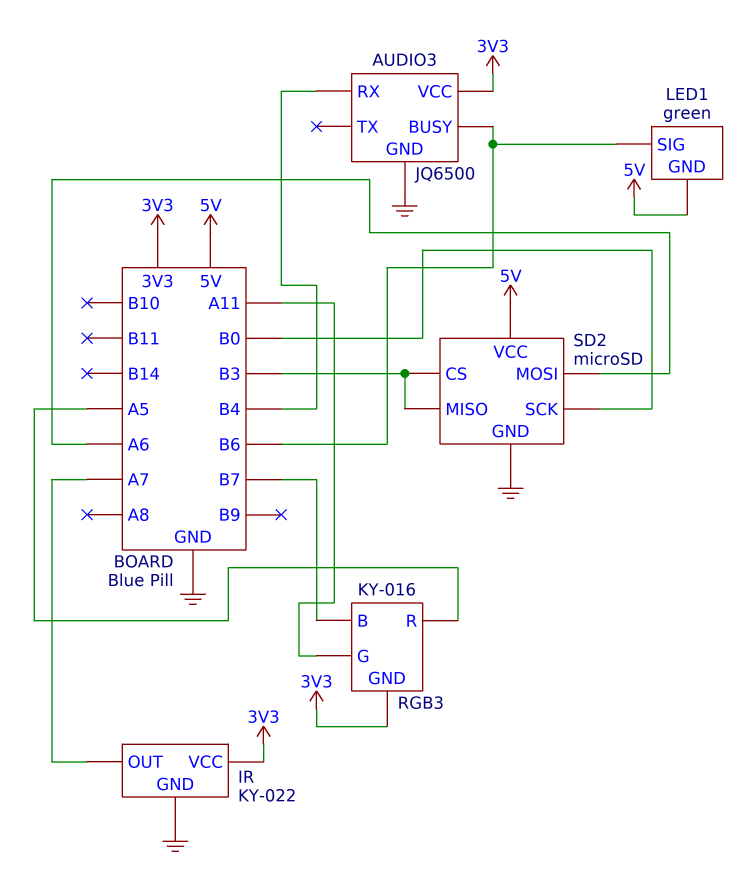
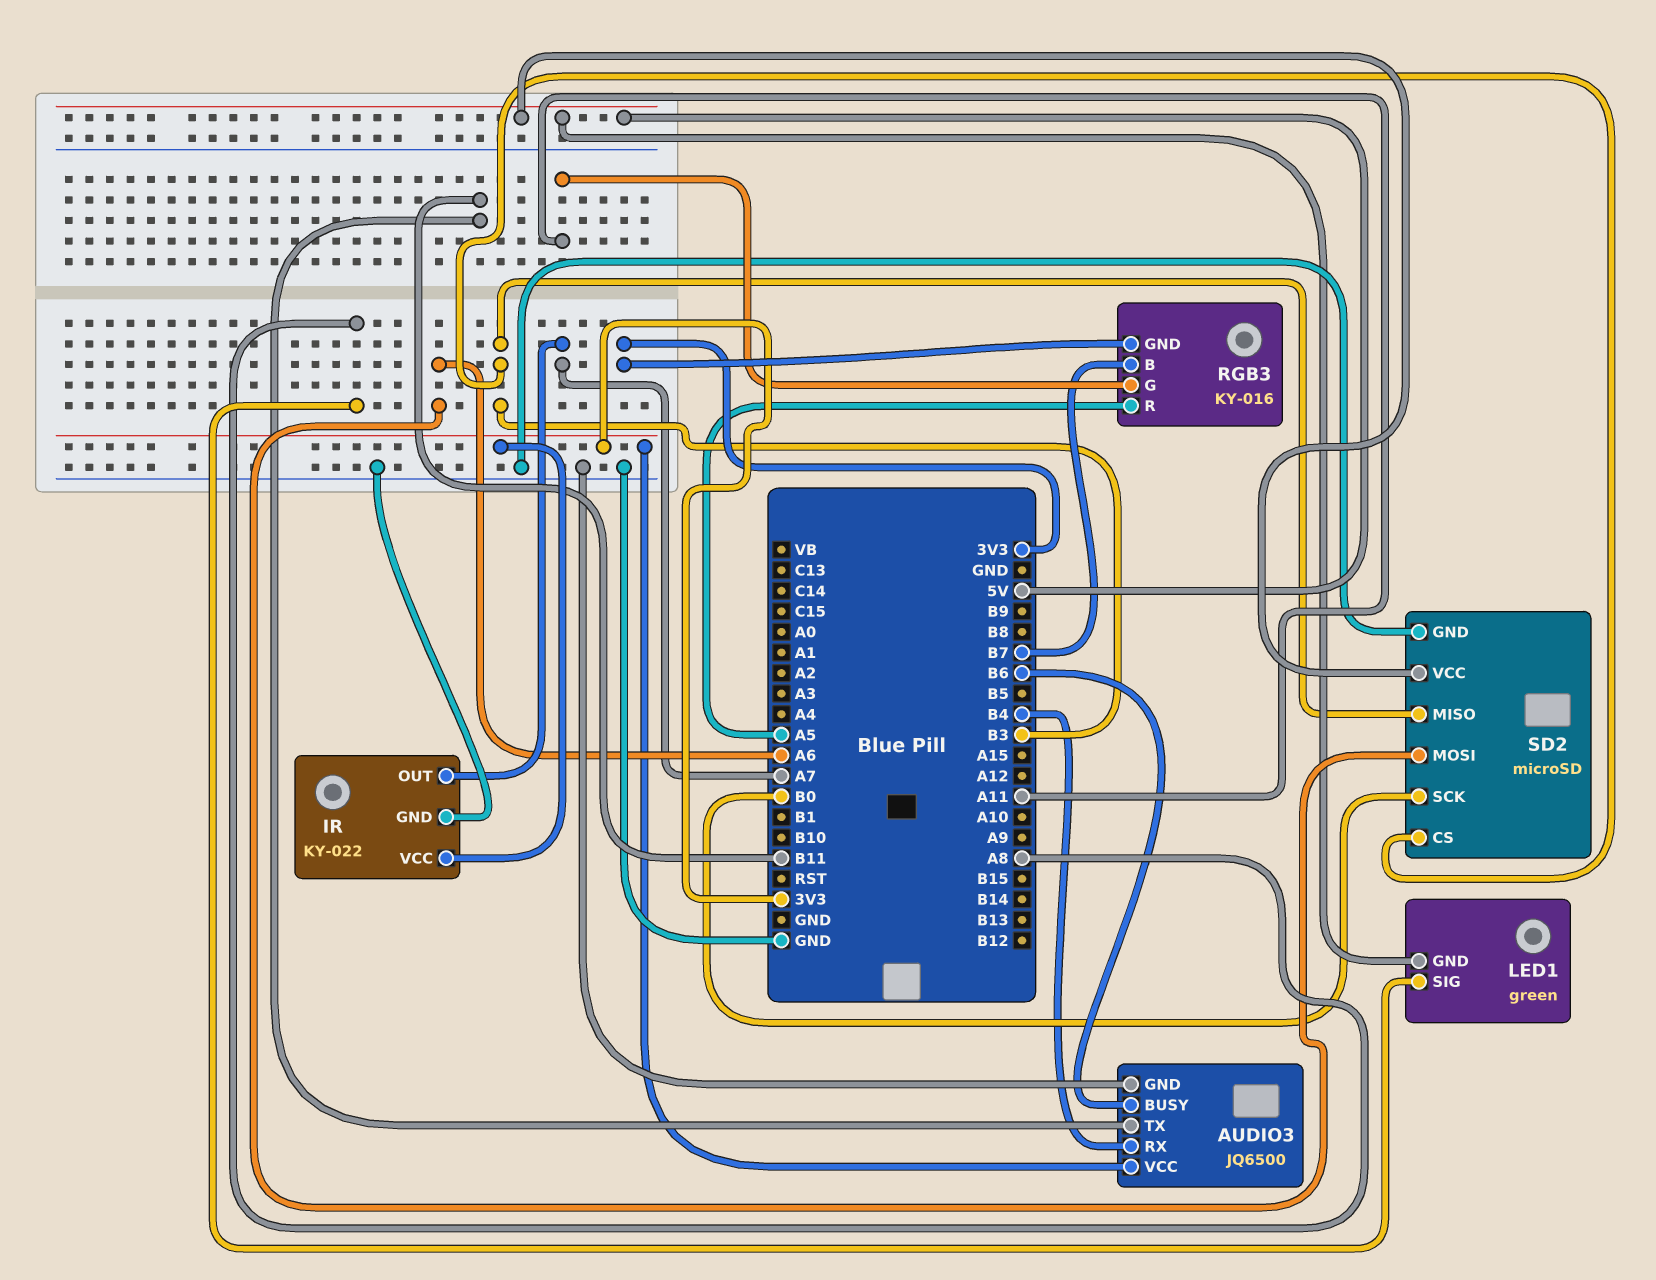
AUDIO3 pin TX: none -> B11
LED1 pin SIG: B6 -> A8

